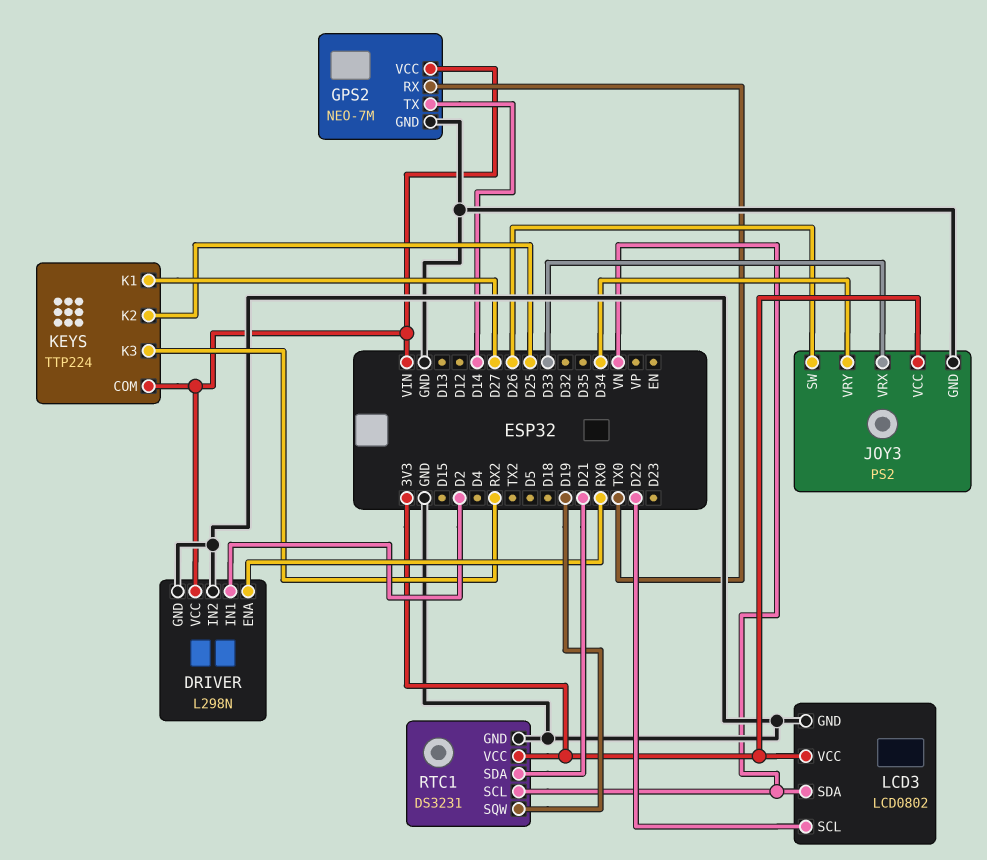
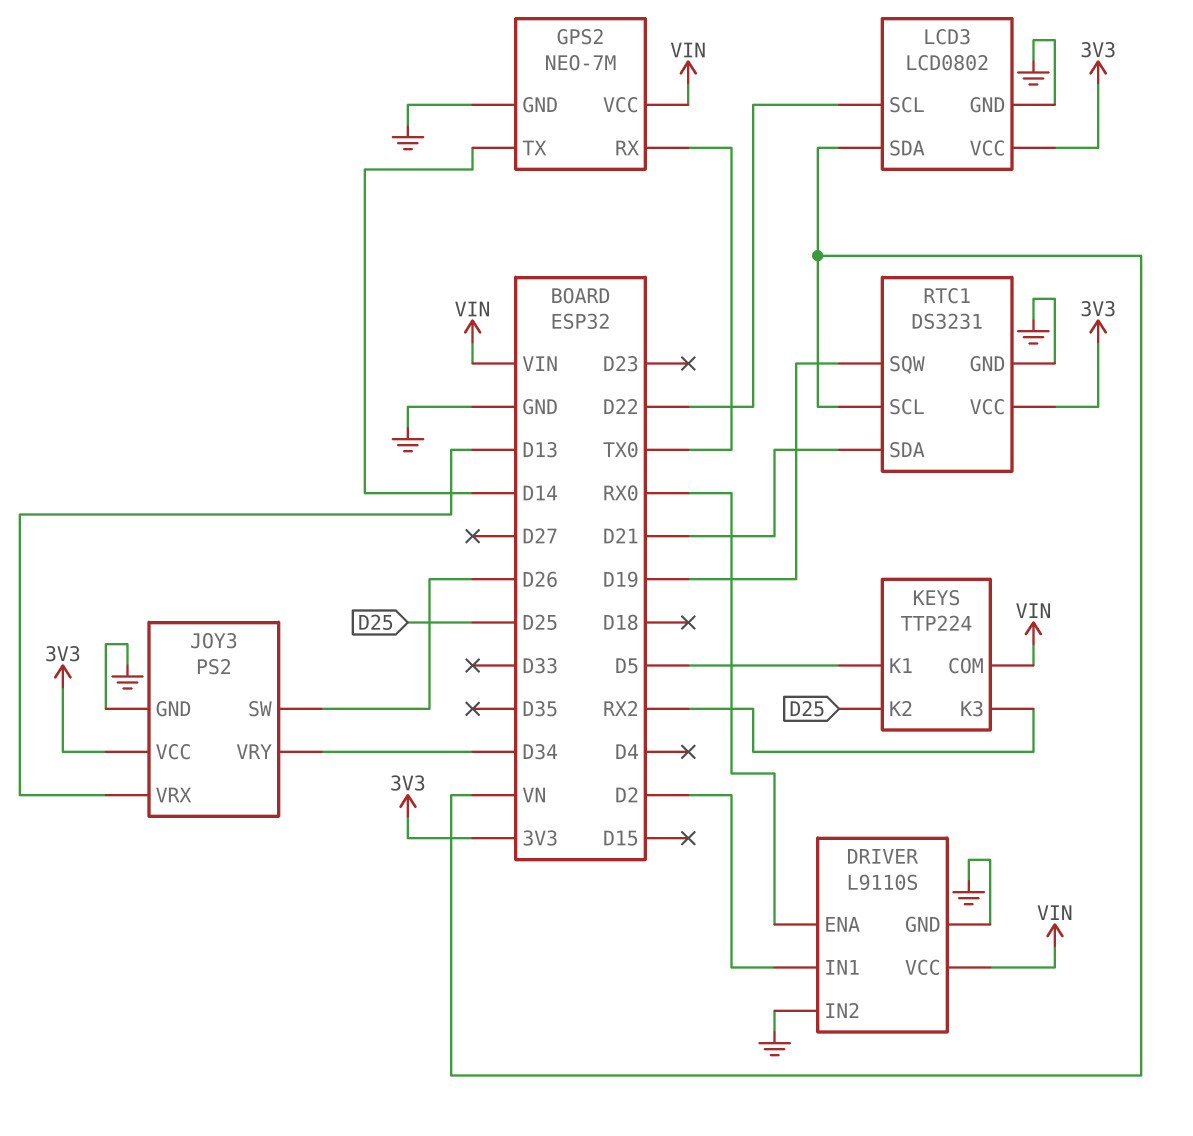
DRIVER: L298N -> L9110S
JOY3 pin VRX: D33 -> D13
KEYS pin K1: D27 -> D5

